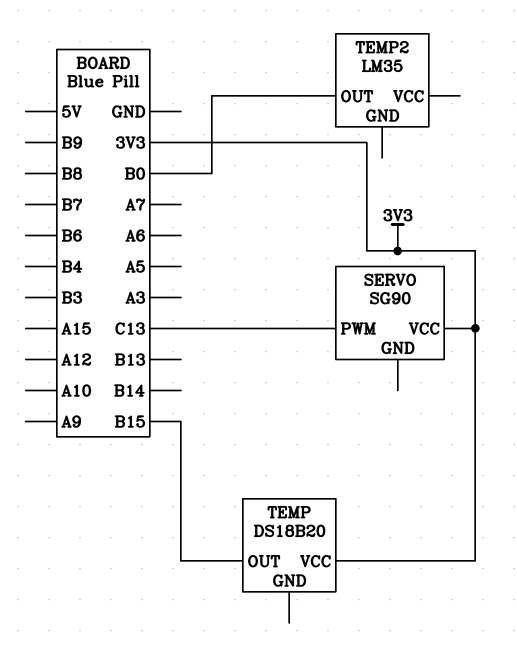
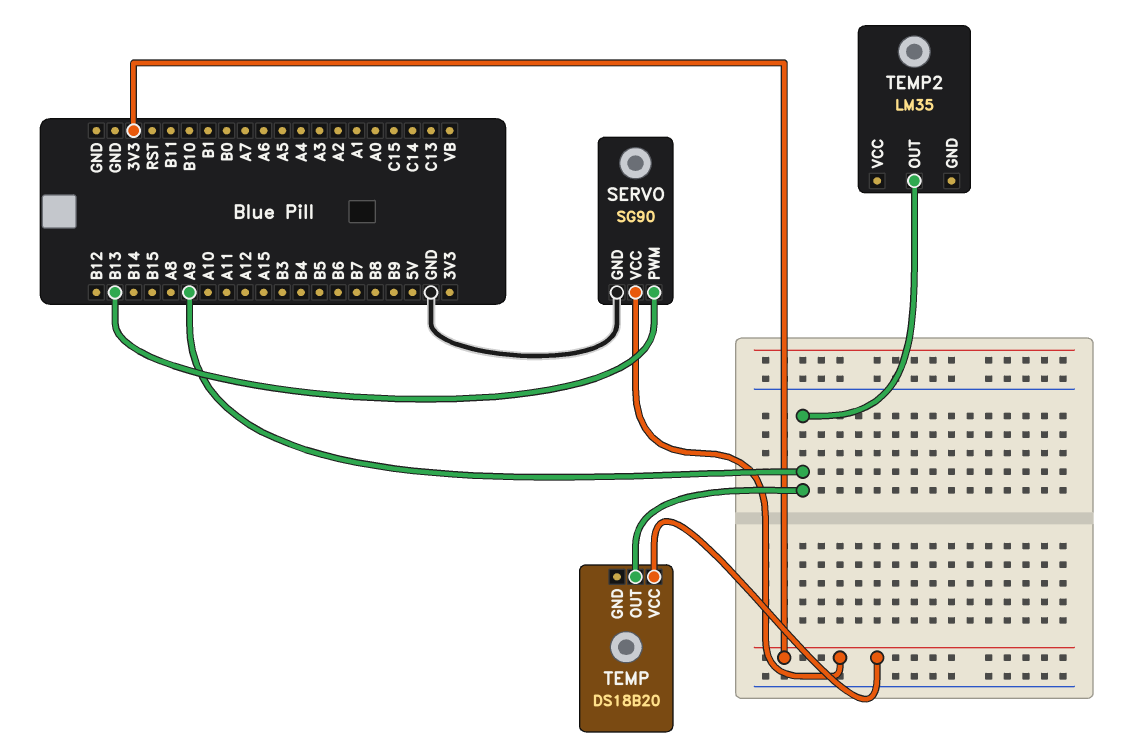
SERVO pin GND: none -> GND
SERVO pin PWM: C13 -> B13
TEMP pin OUT: B15 -> A9
TEMP2 pin OUT: B0 -> A9

